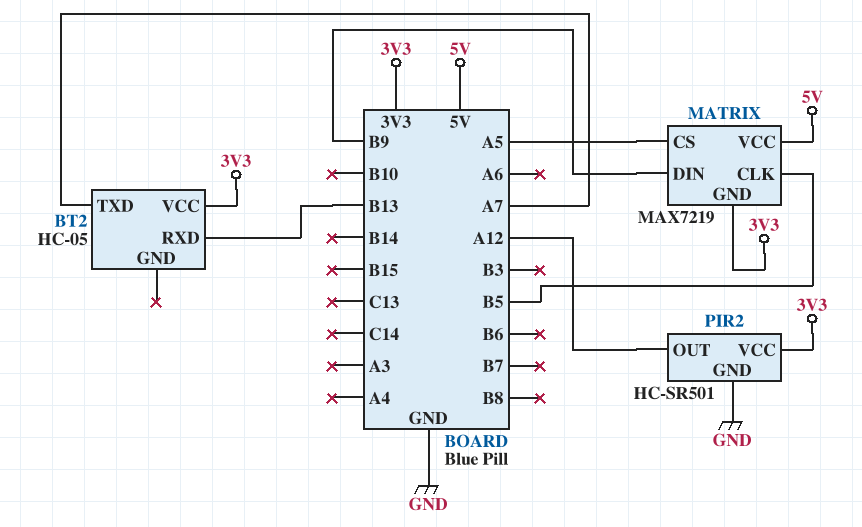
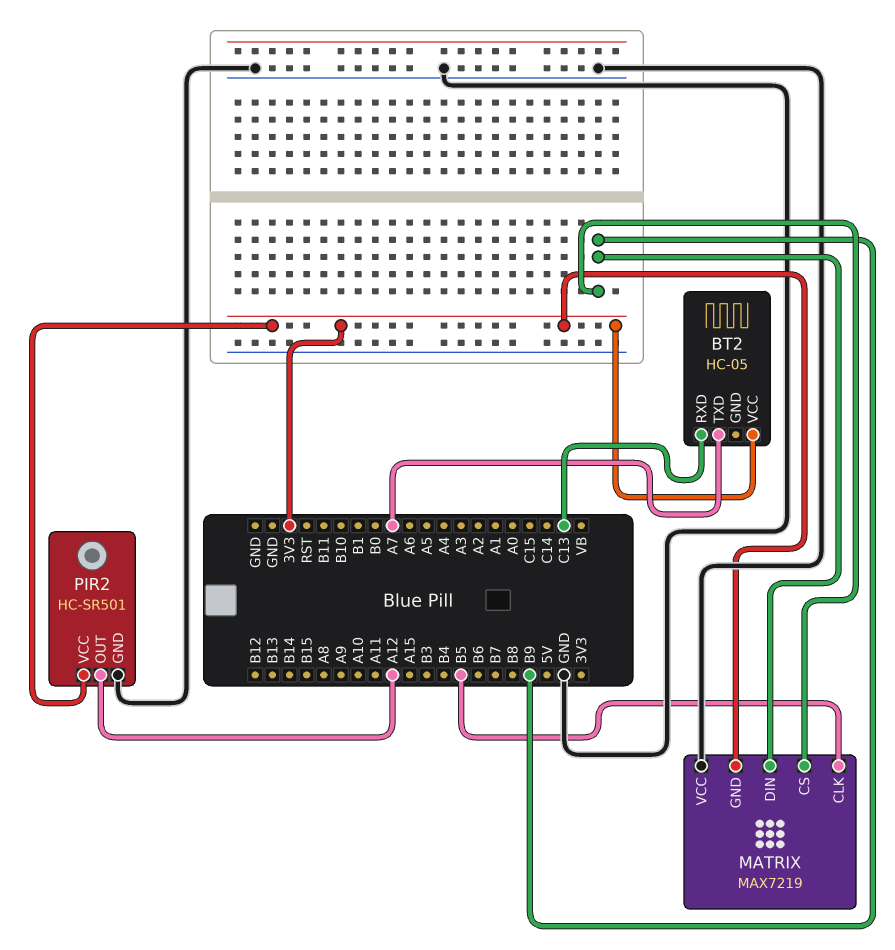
BT2 pin RXD: B13 -> C13
MATRIX pin CS: A5 -> B9
MATRIX pin VCC: 5V -> GND

